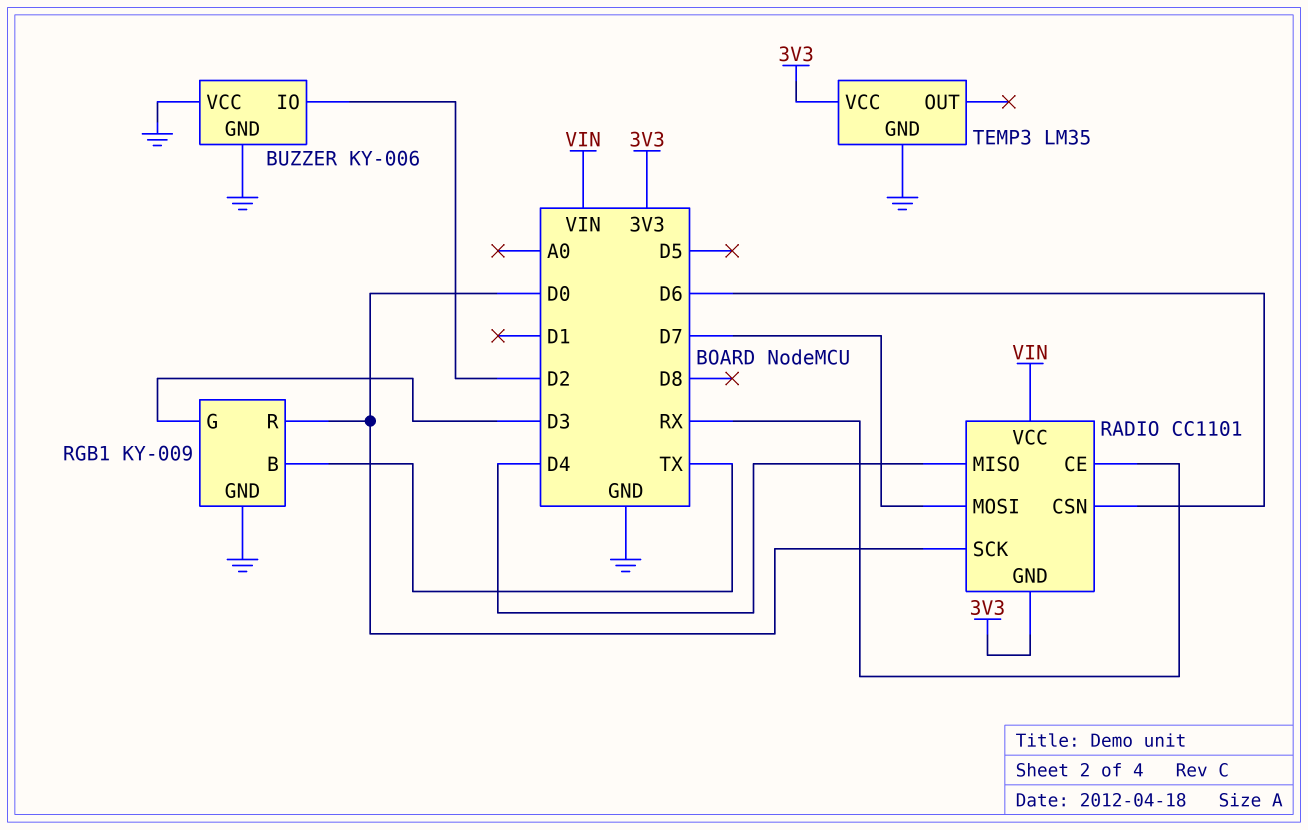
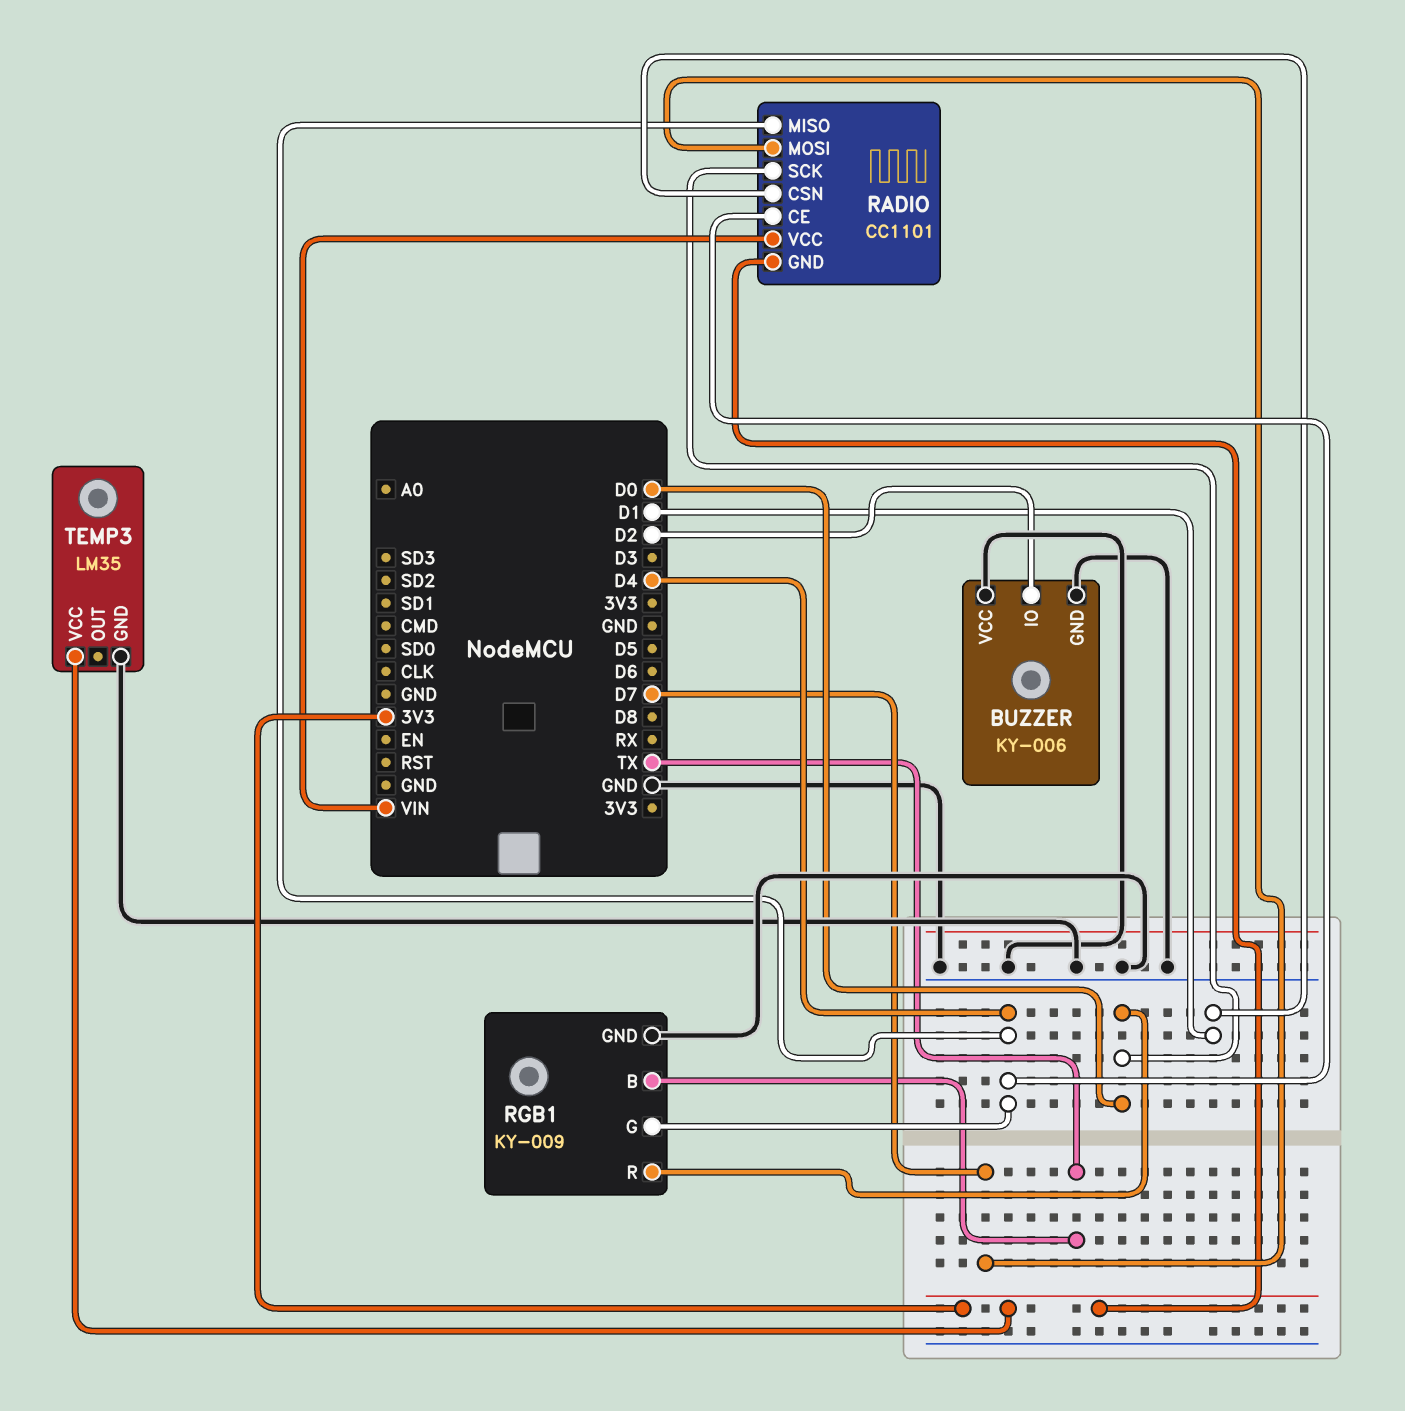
RADIO pin CE: RX -> D4
RADIO pin CSN: D6 -> D1
RGB1 pin G: D3 -> D4

